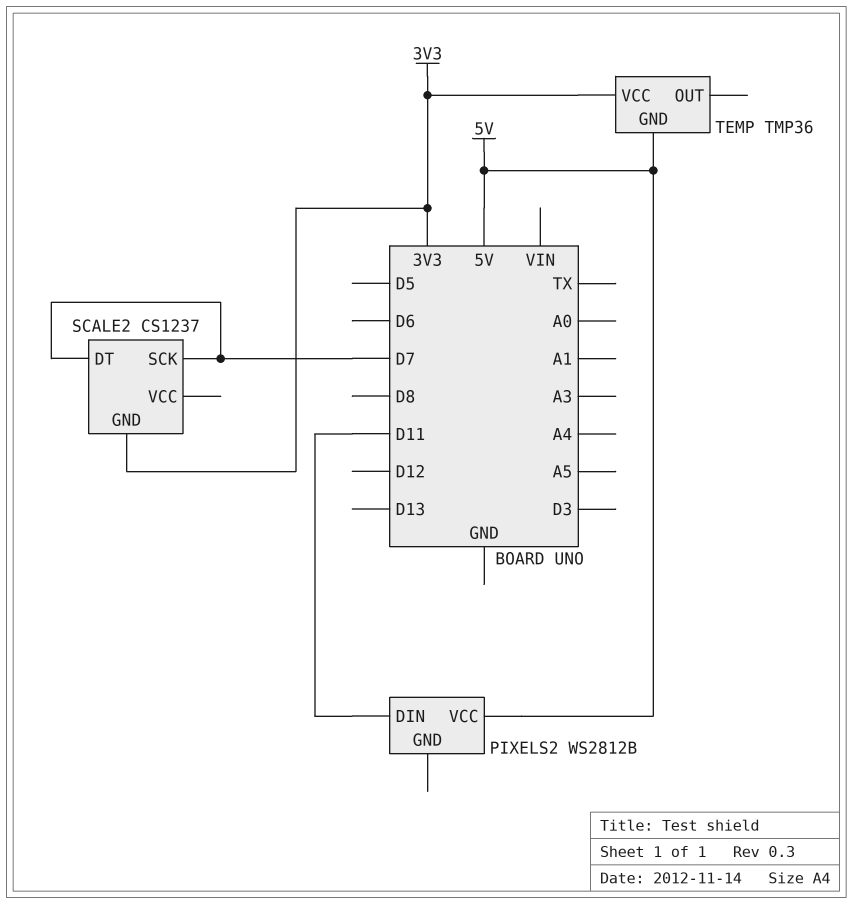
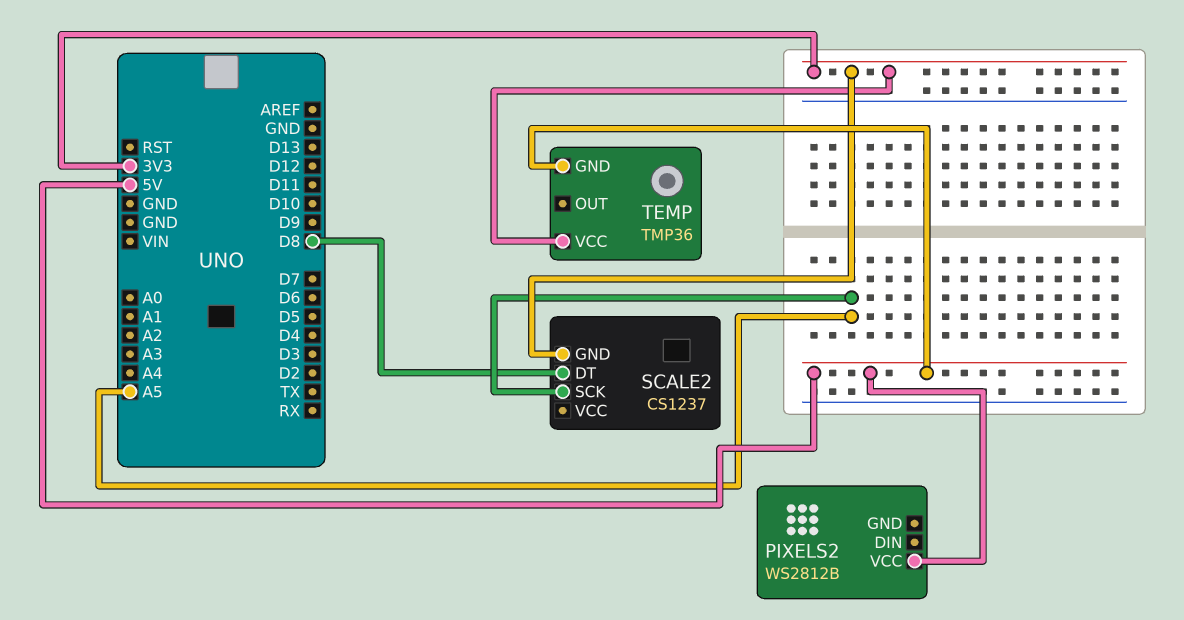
PIXELS2 pin DIN: D11 -> none
SCALE2 pin DT: D7 -> D8
SCALE2 pin SCK: D7 -> A5

